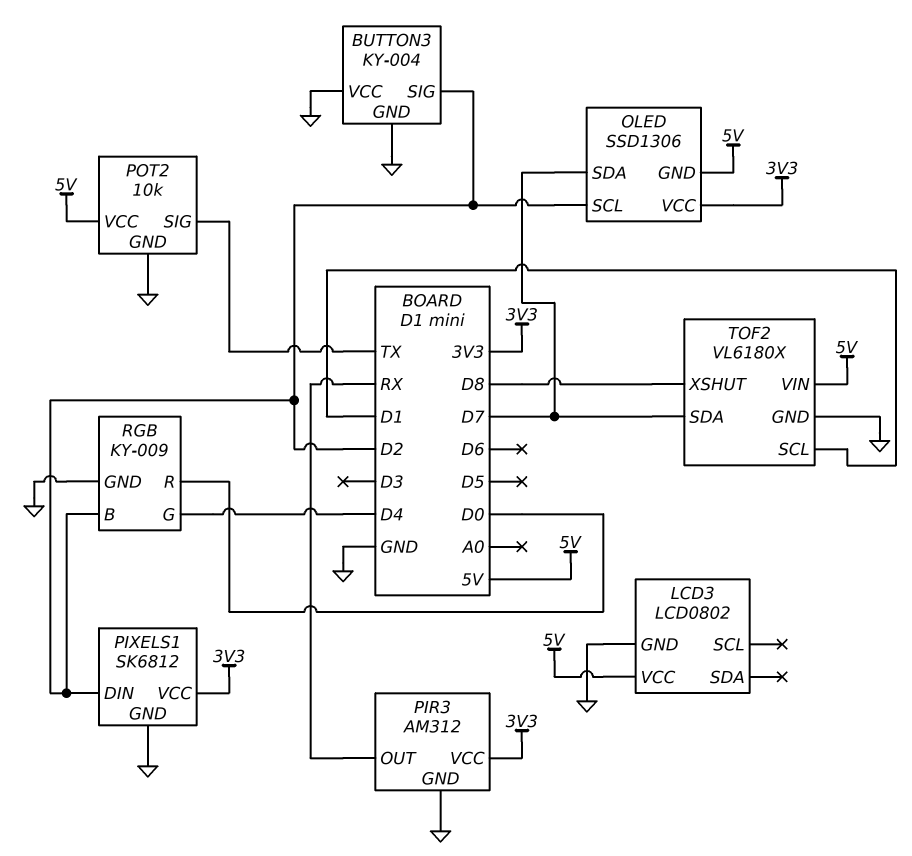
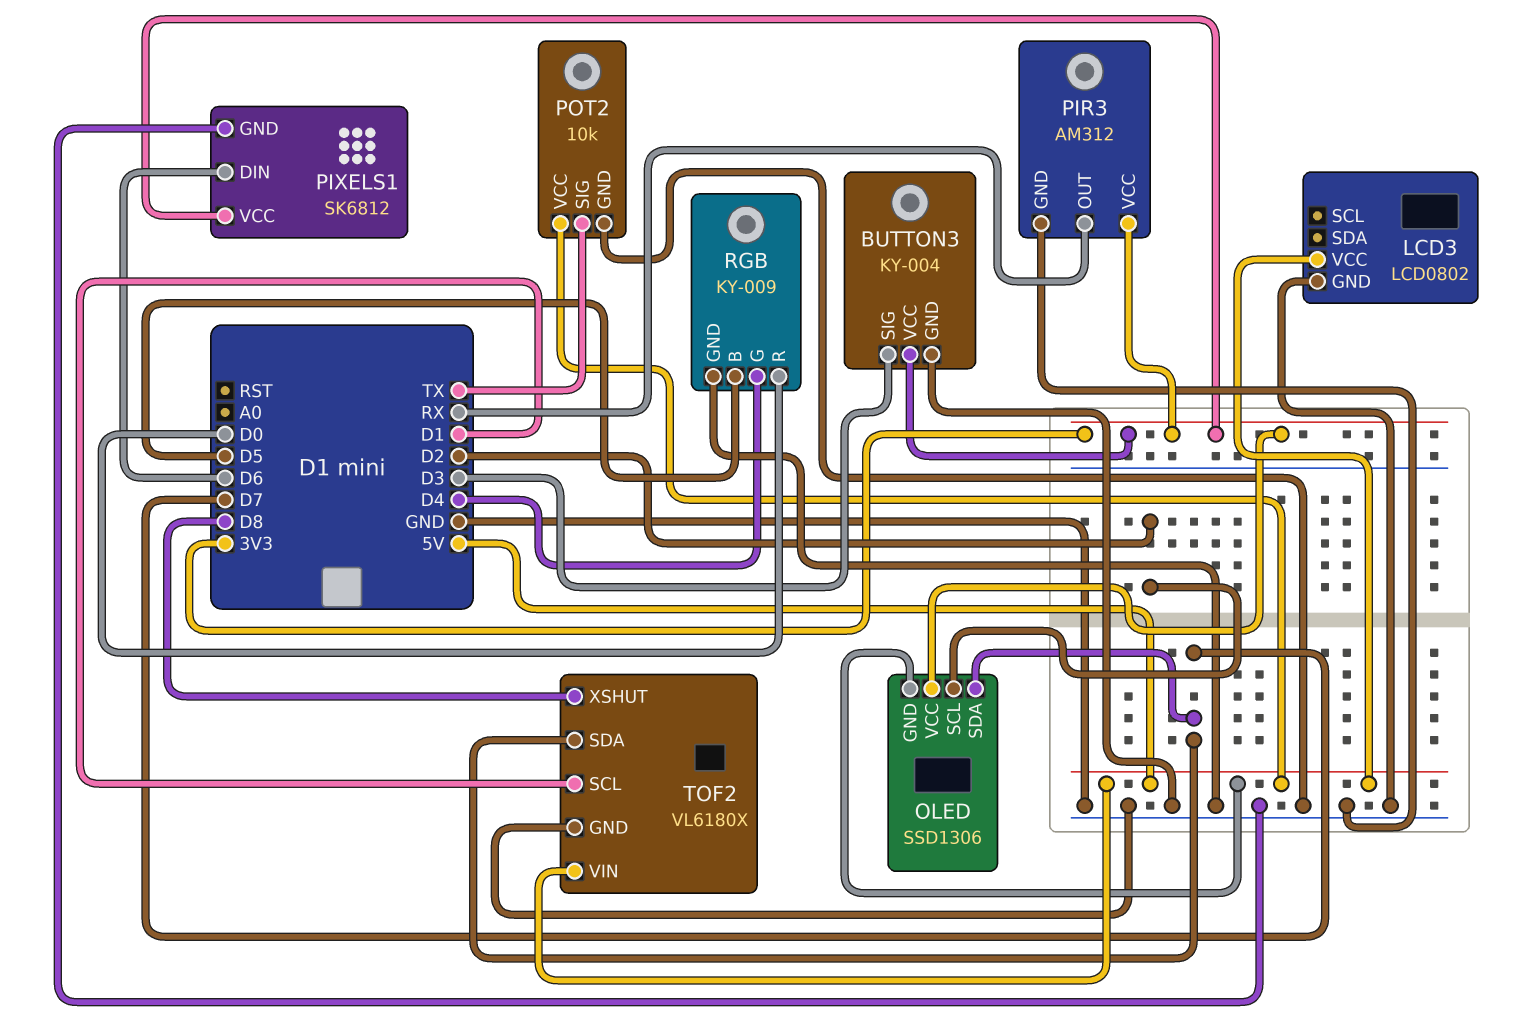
BUTTON3 pin SIG: D2 -> D3
BUTTON3 pin VCC: GND -> 3V3
PIXELS1 pin DIN: D2 -> D6
RGB pin B: D2 -> D5

